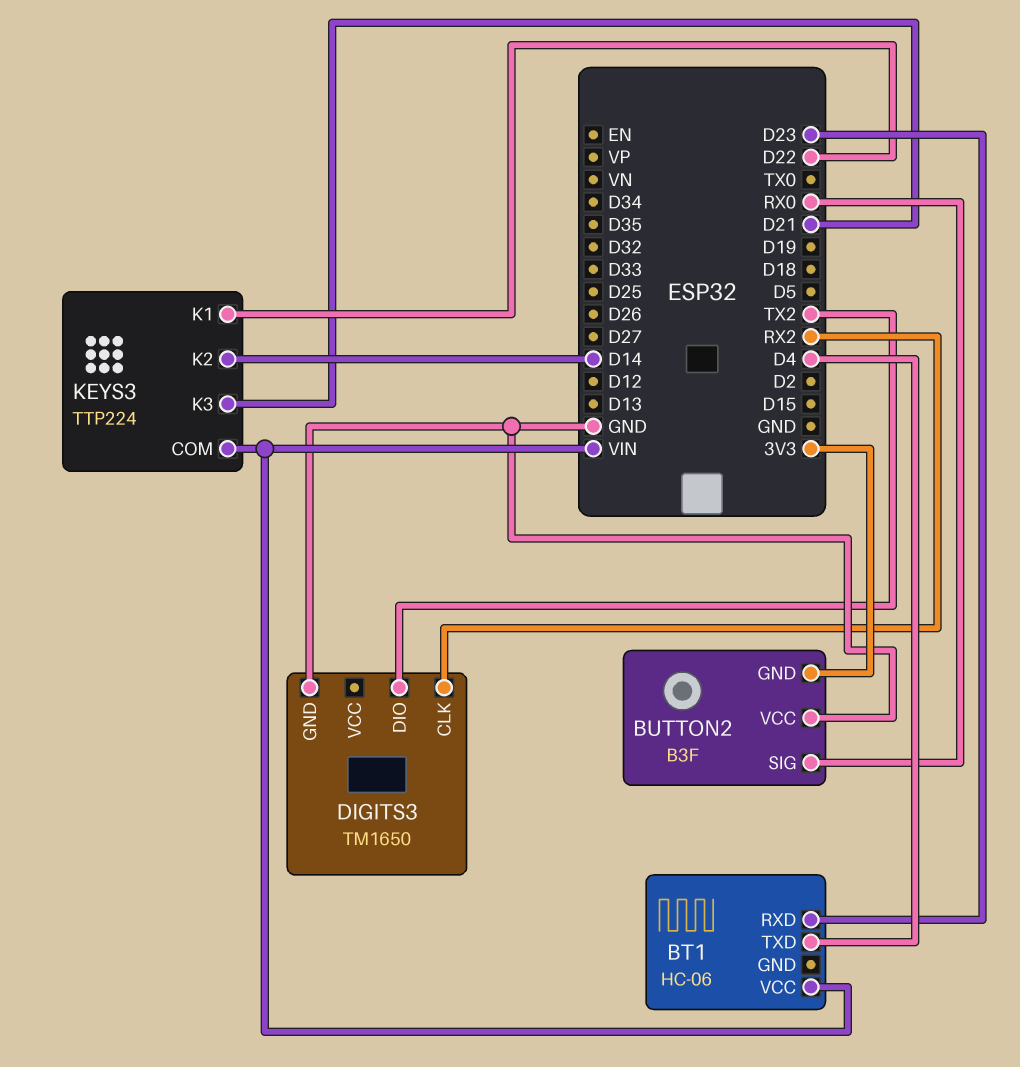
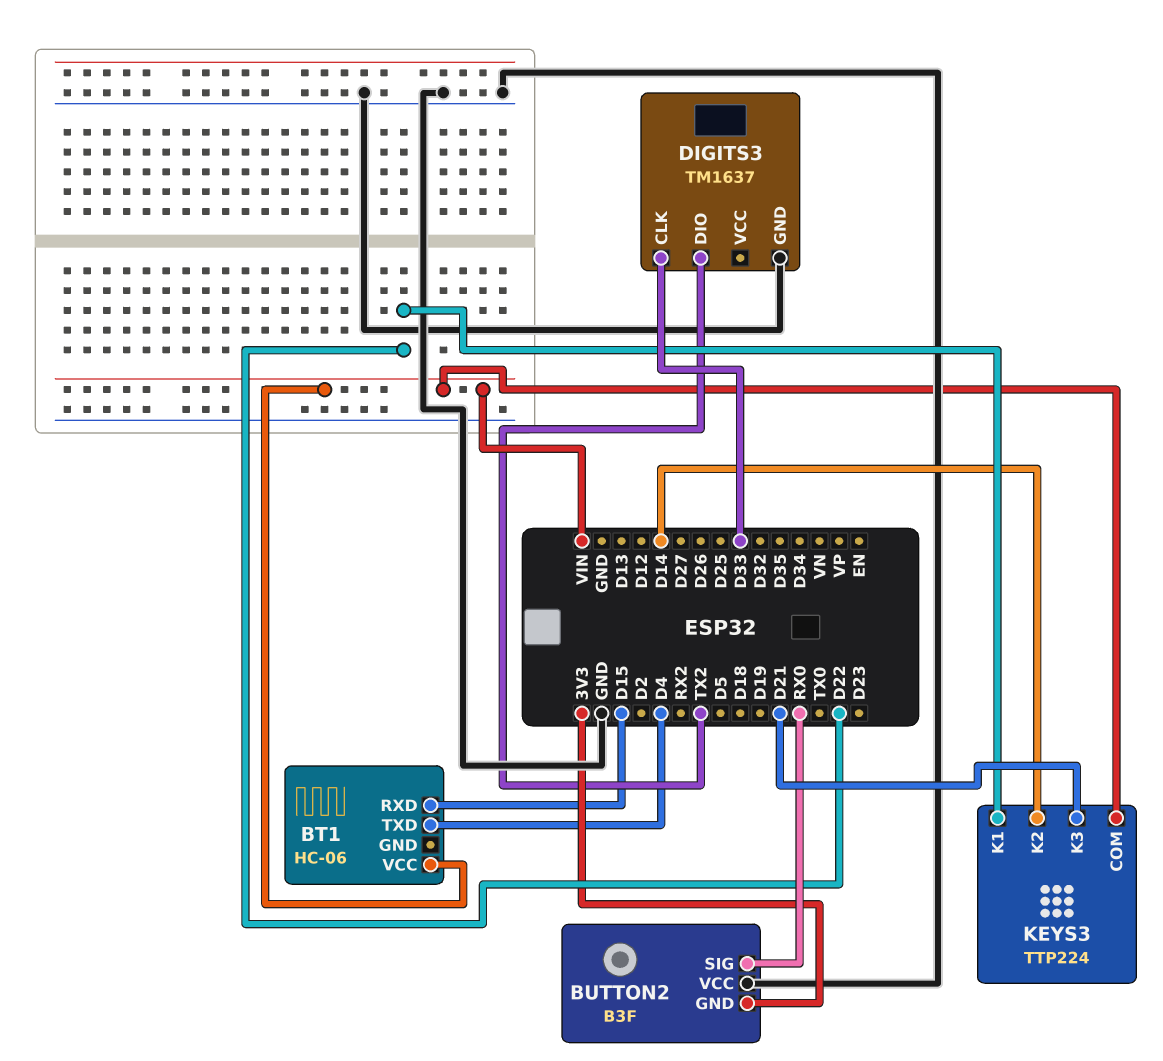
BT1 pin RXD: D23 -> D15
DIGITS3: TM1650 -> TM1637
DIGITS3 pin CLK: RX2 -> D33

